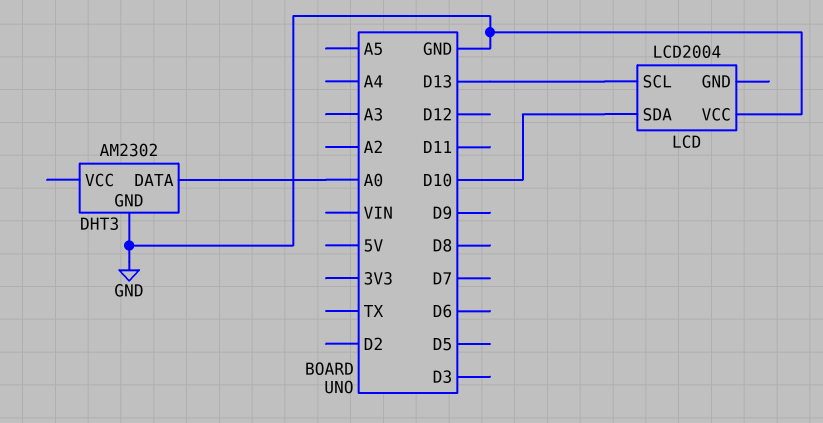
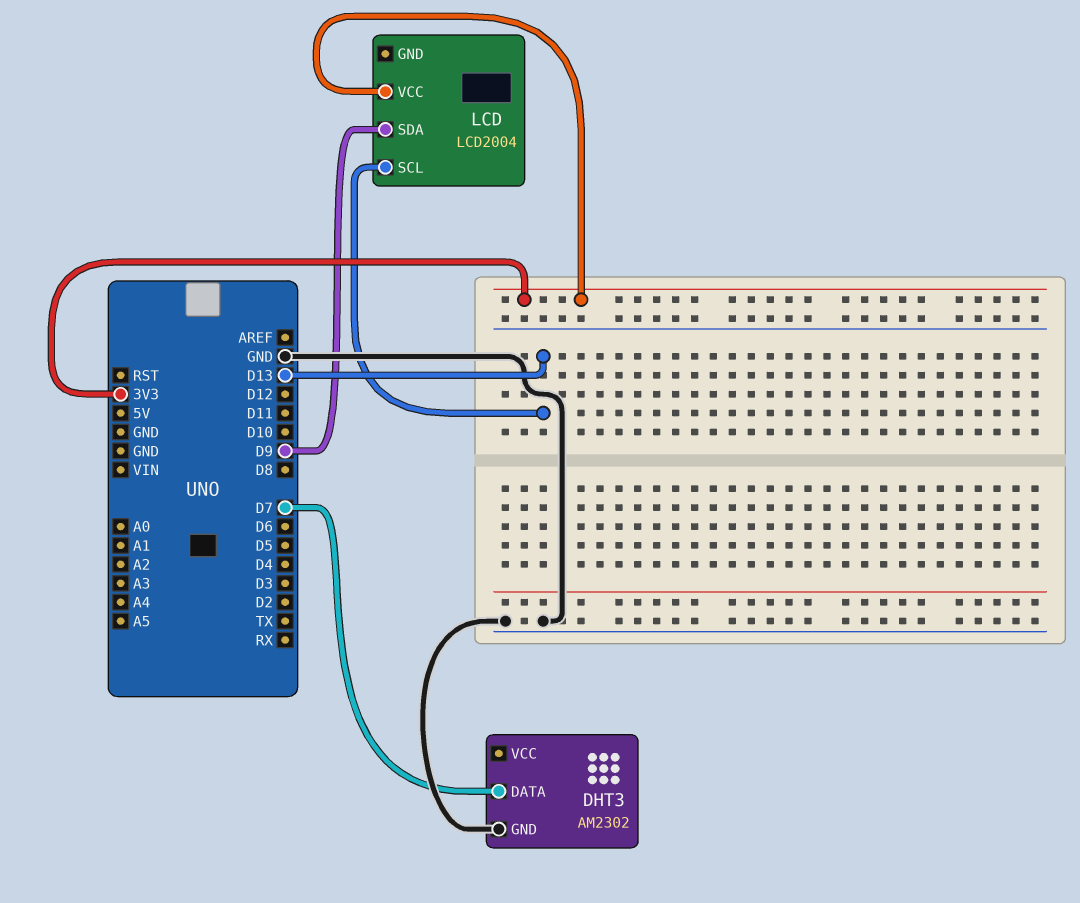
DHT3 pin DATA: A0 -> D7
LCD pin SDA: D10 -> D9
LCD pin VCC: GND -> 3V3

